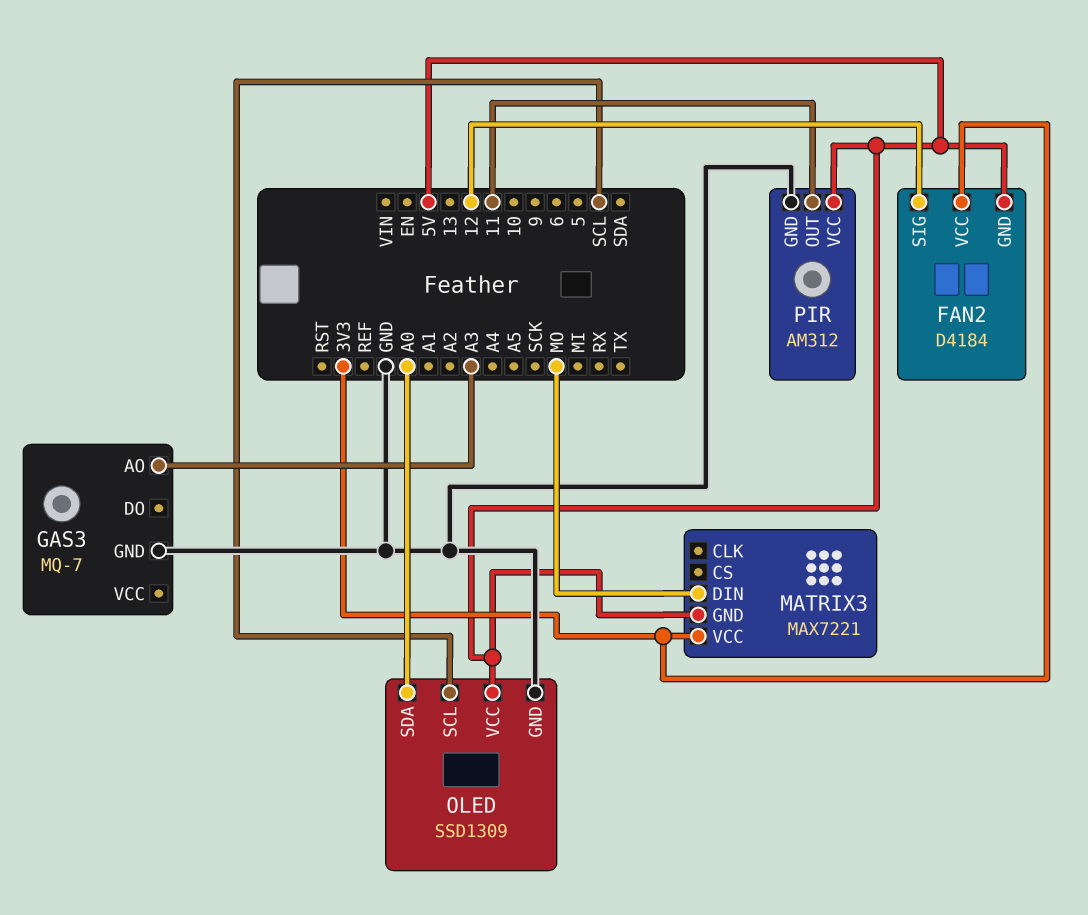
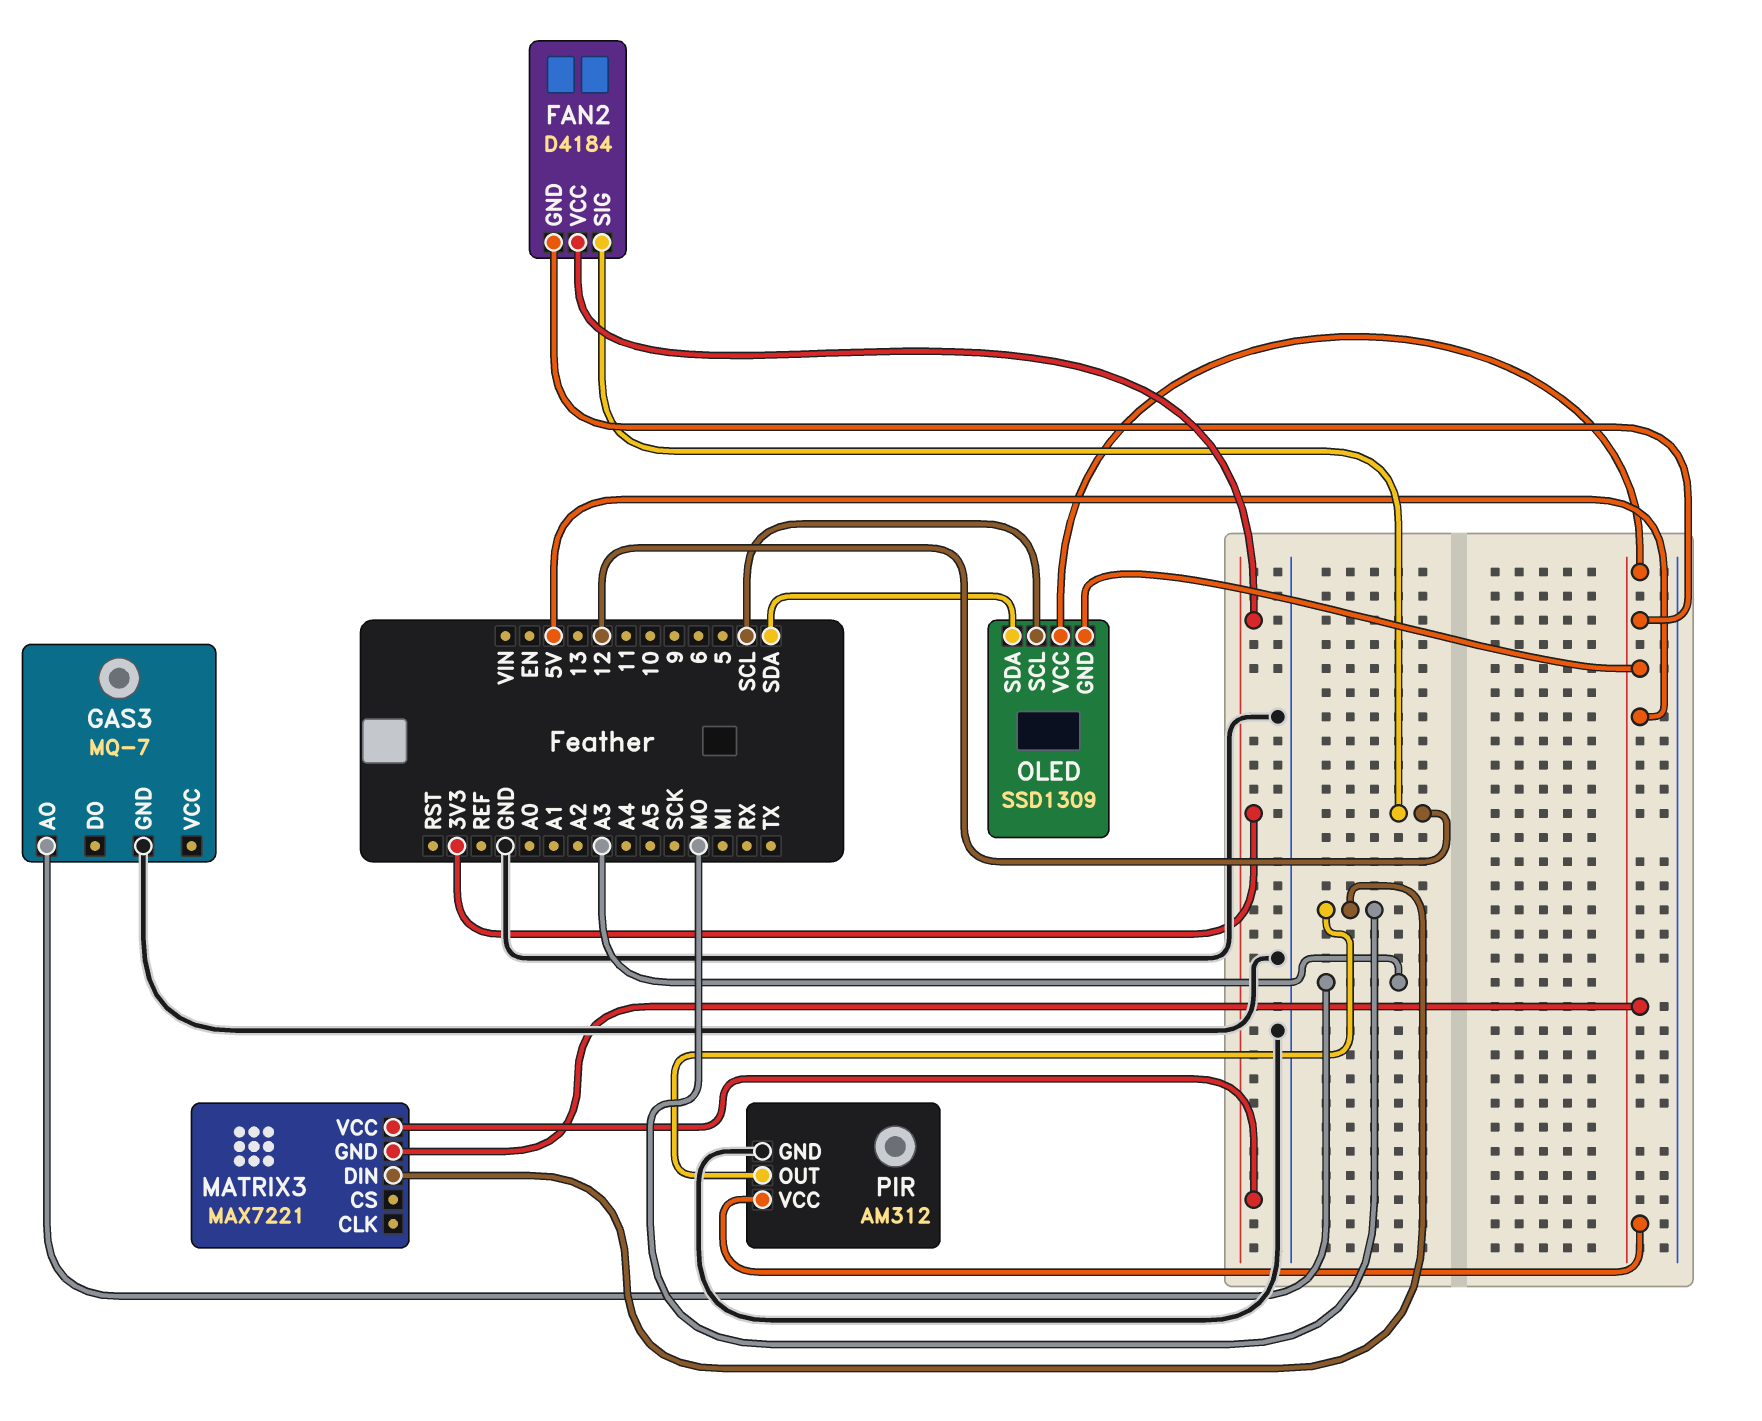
OLED pin GND: GND -> 5V
OLED pin SDA: A0 -> SDA
PIR pin OUT: 11 -> MO

